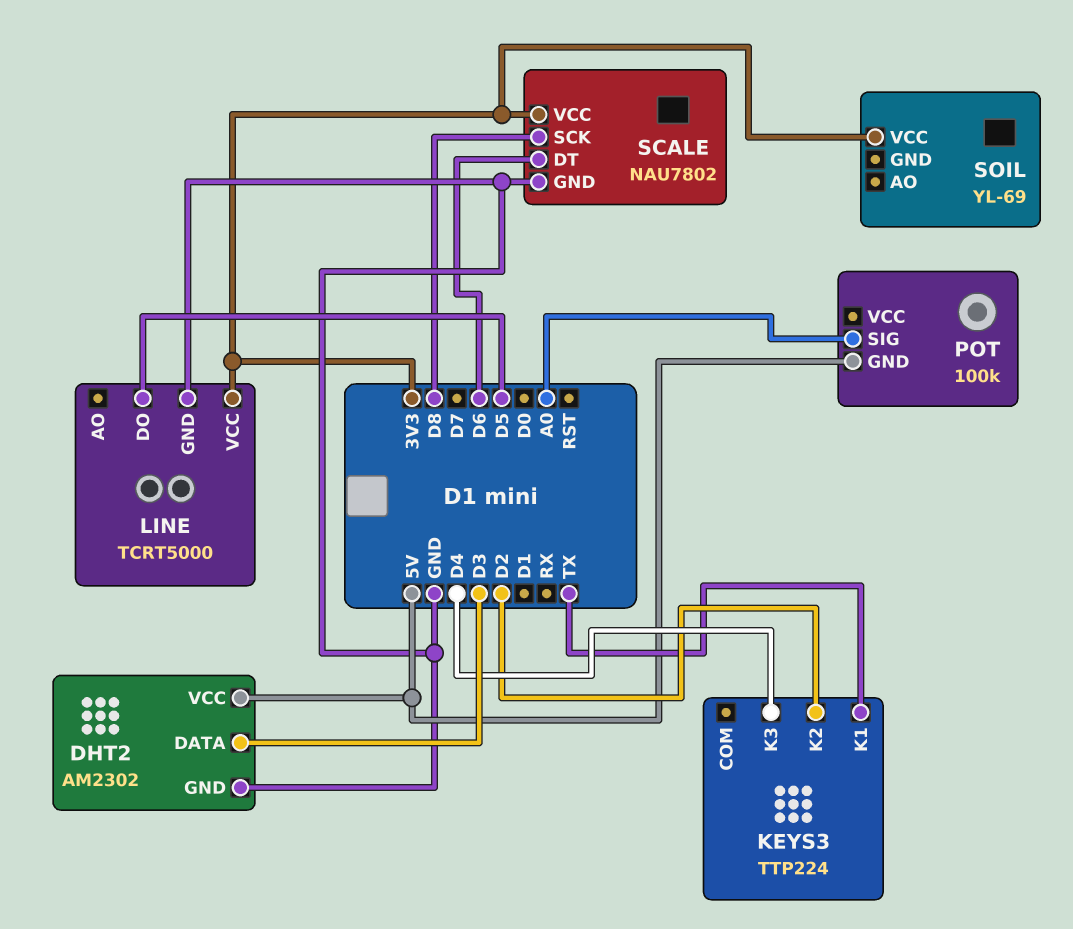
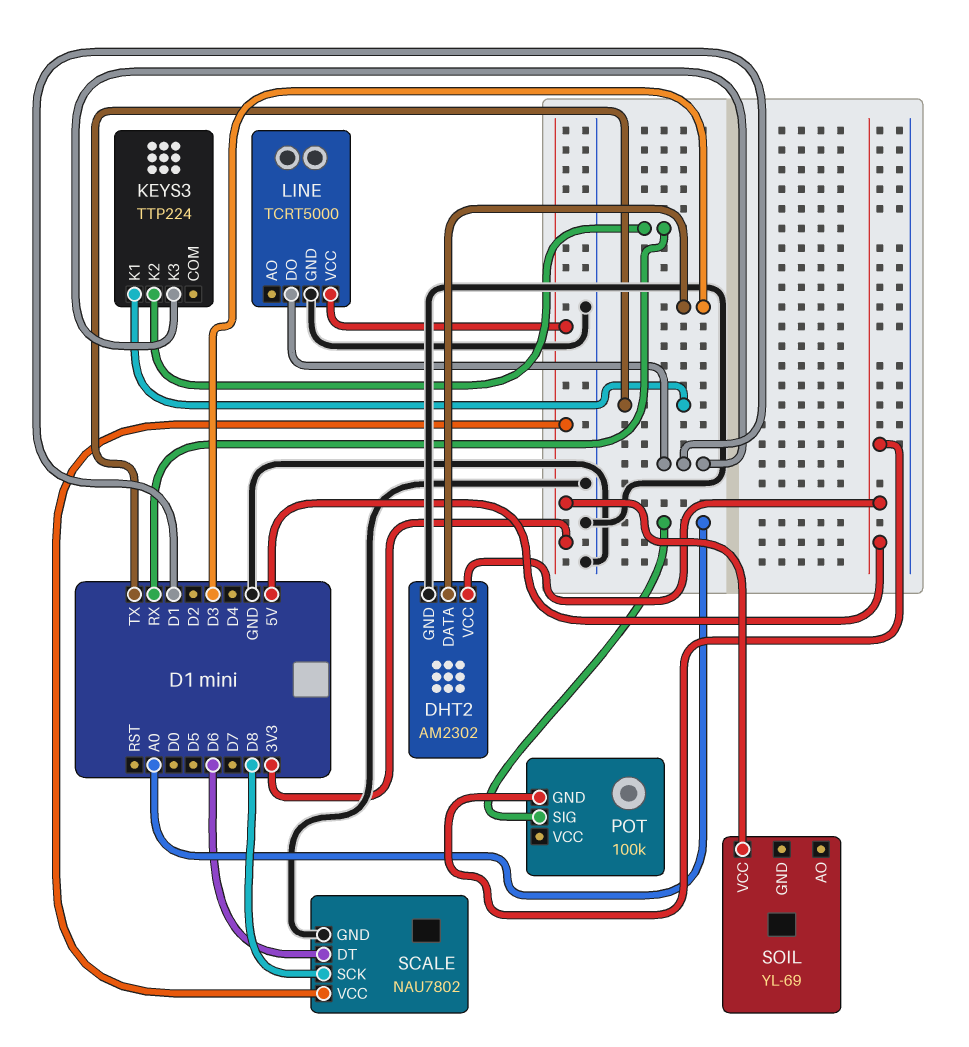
KEYS3 pin K2: D2 -> RX
KEYS3 pin K3: D4 -> D1
LINE pin DO: D5 -> D1

